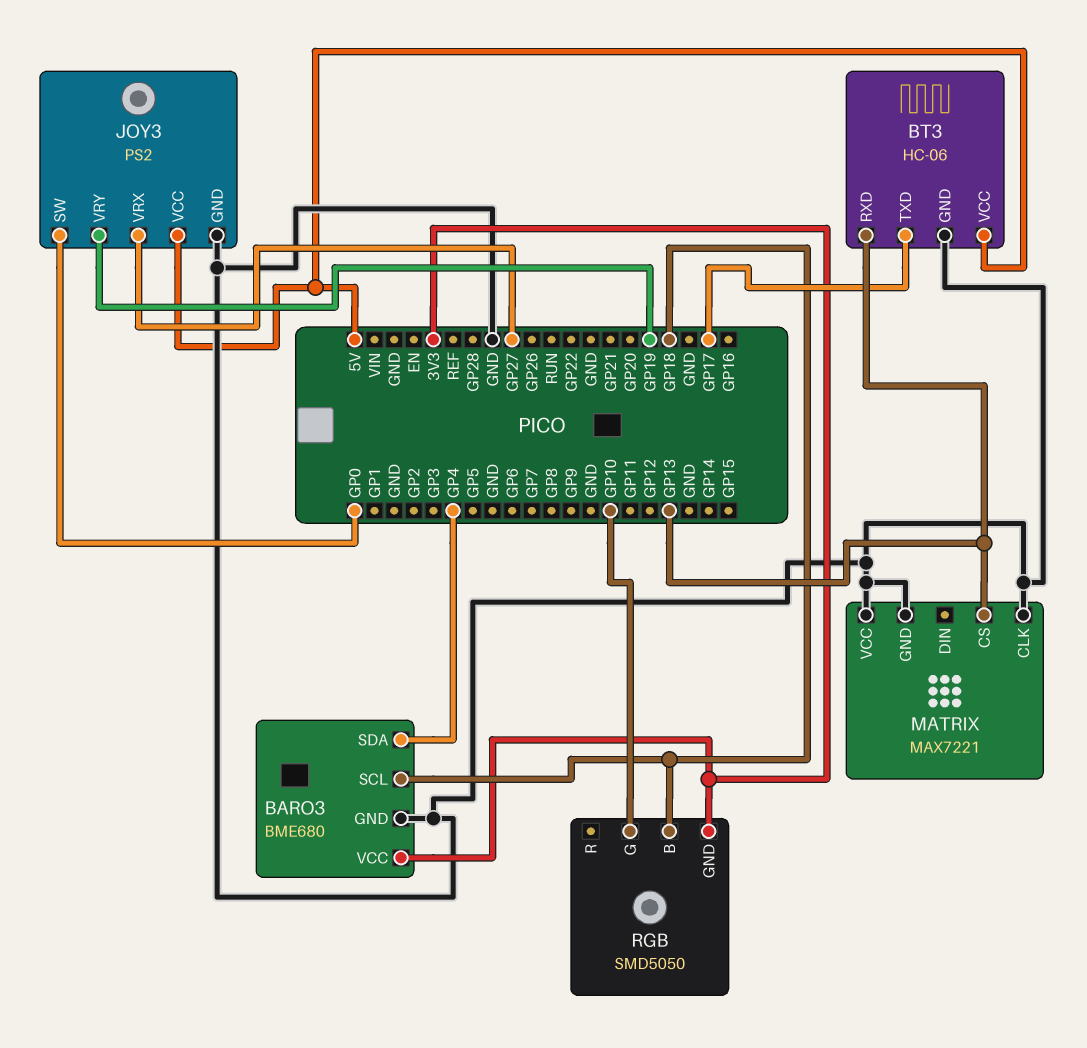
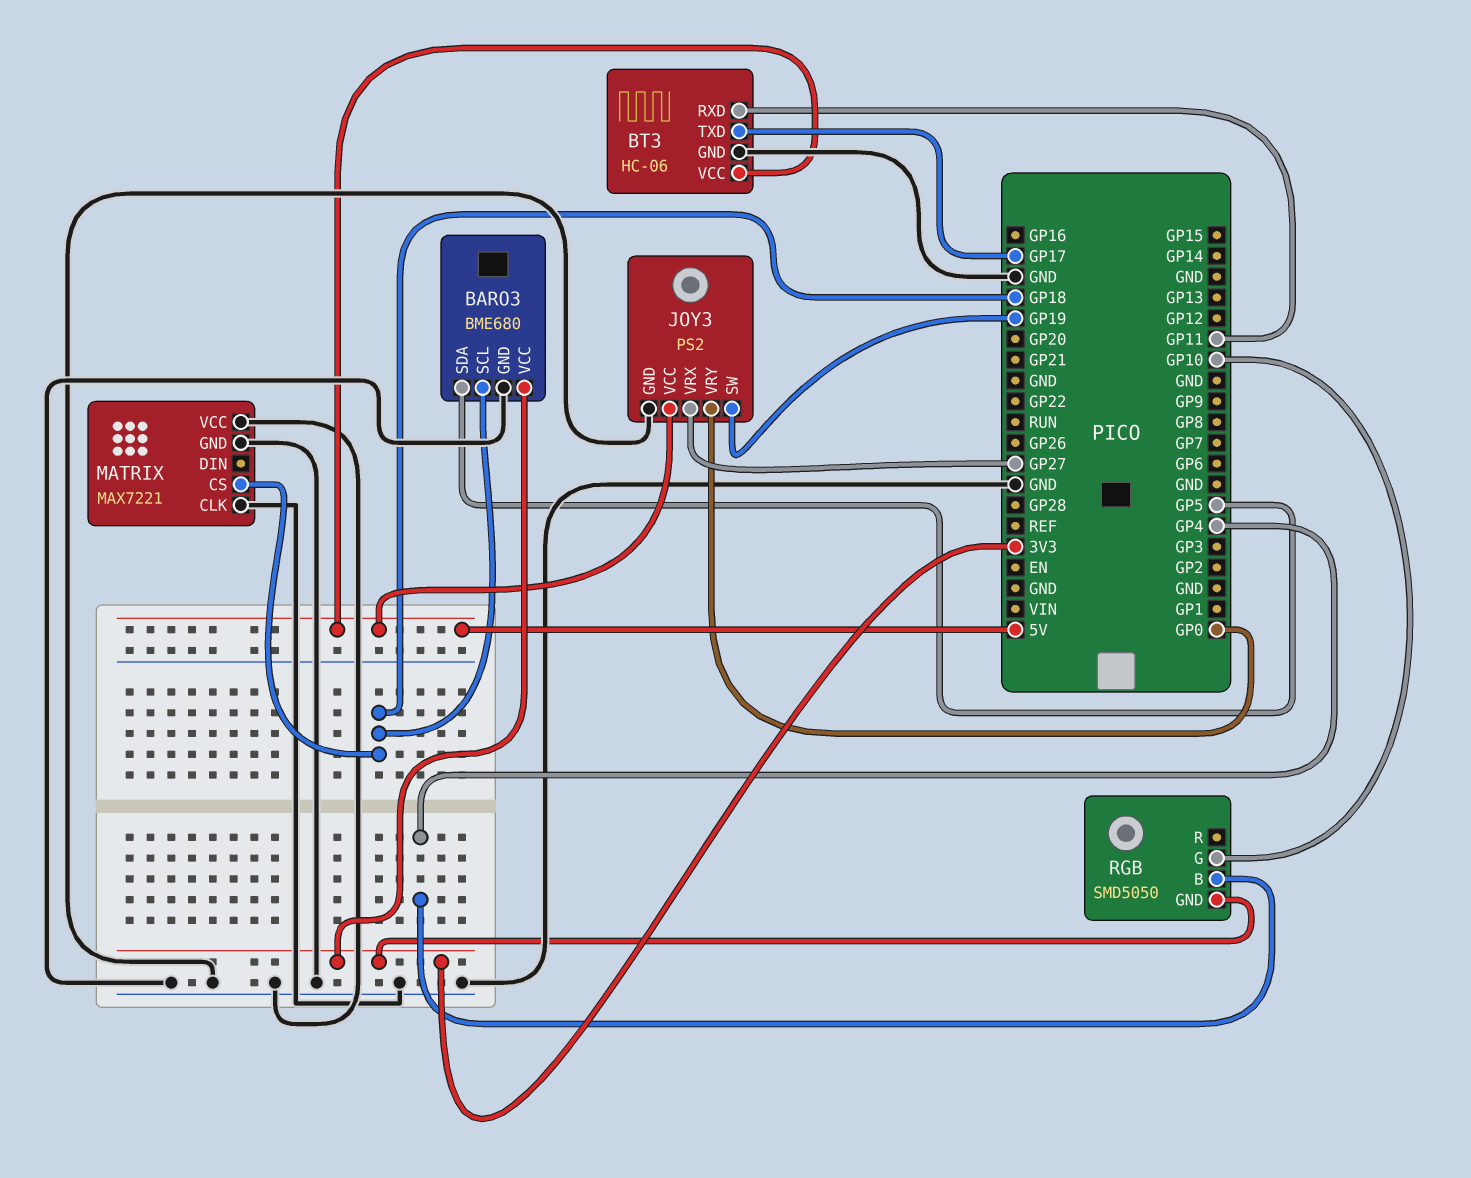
BARO3 pin SDA: GP4 -> GP5
BT3 pin RXD: GP13 -> GP11
JOY3 pin SW: GP0 -> GP19
JOY3 pin VRY: GP19 -> GP0
MATRIX pin CS: GP13 -> GP18
RGB pin B: GP18 -> GP4

